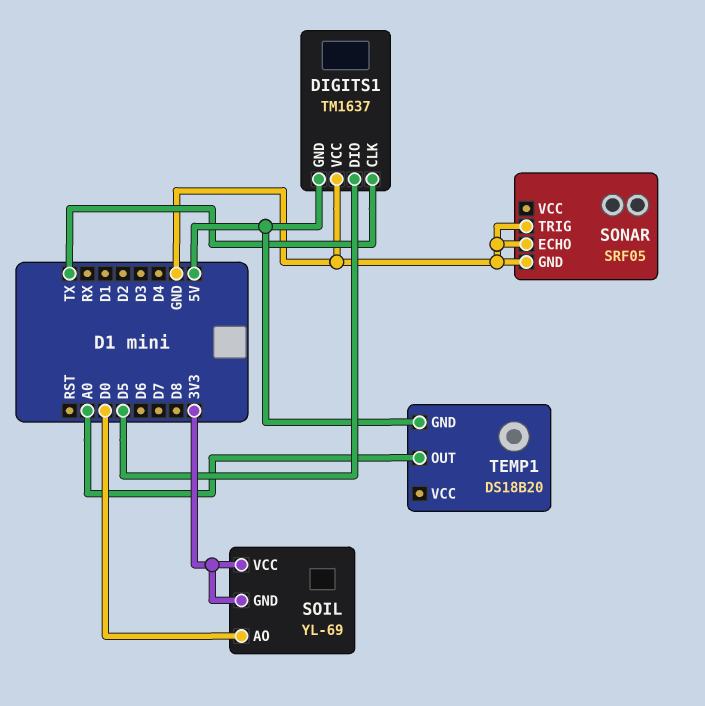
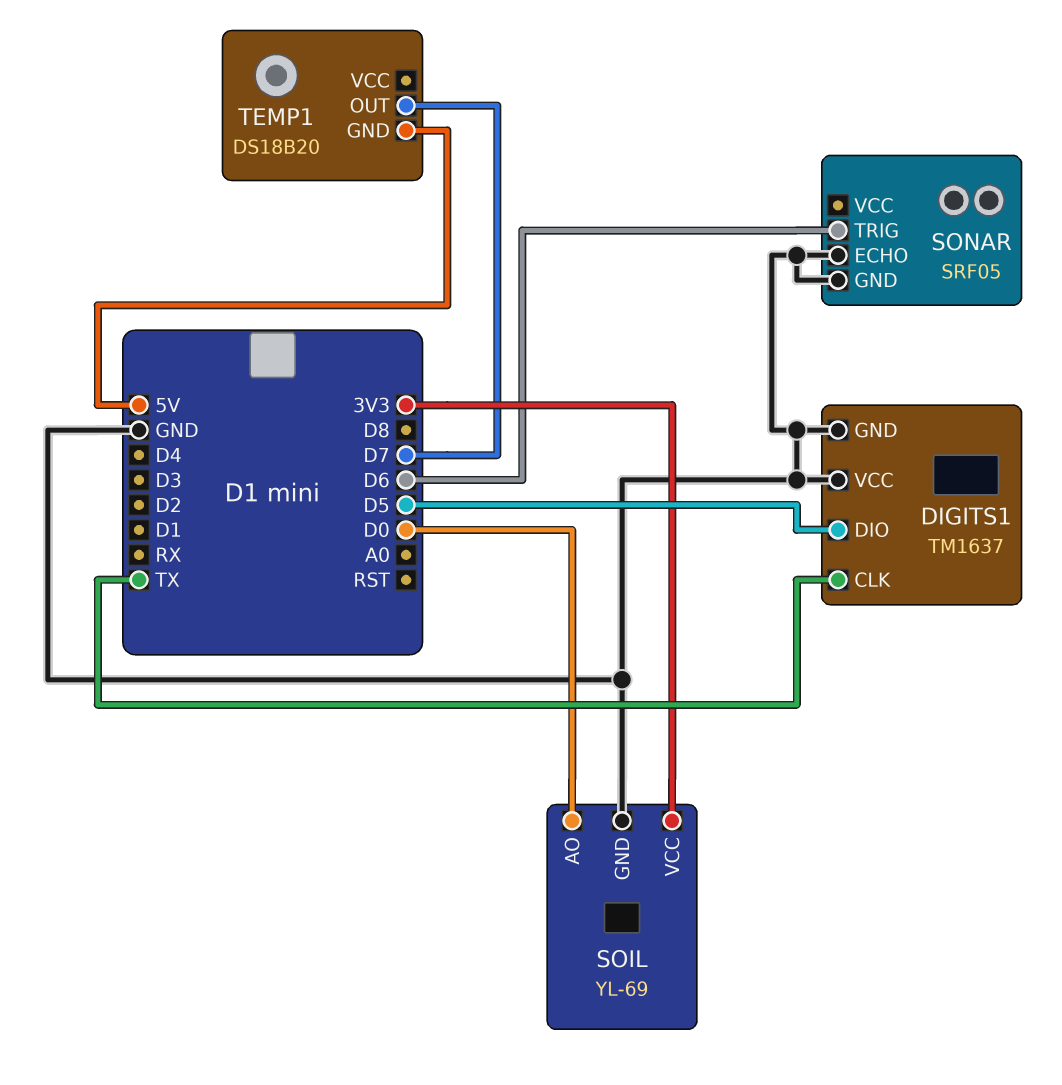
DIGITS1 pin GND: 5V -> GND
SOIL pin GND: 3V3 -> GND
SONAR pin TRIG: GND -> D6
TEMP1 pin OUT: A0 -> D7

